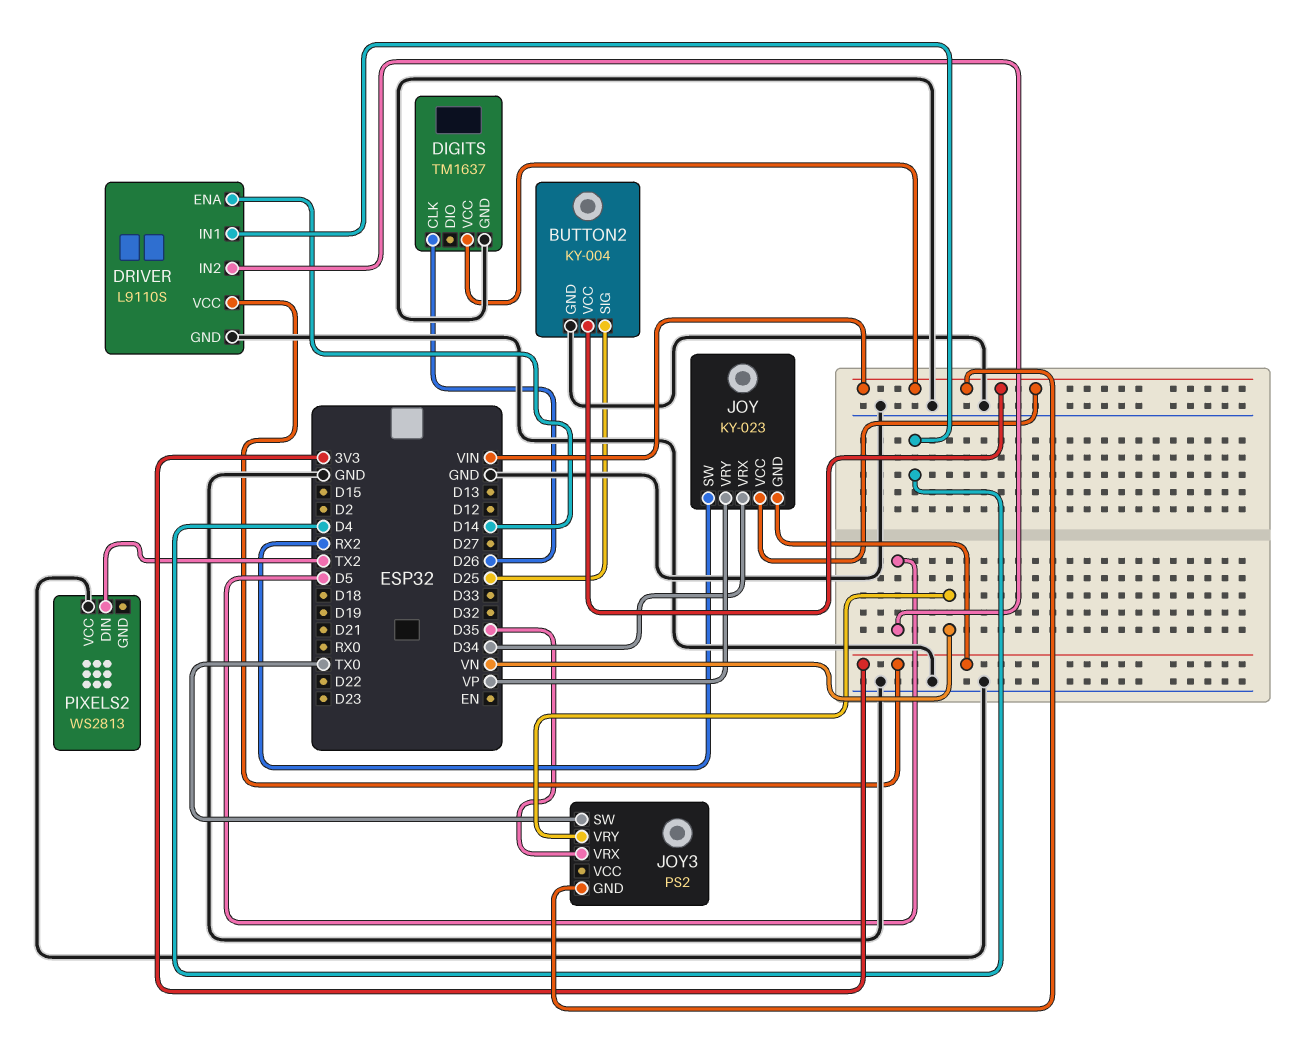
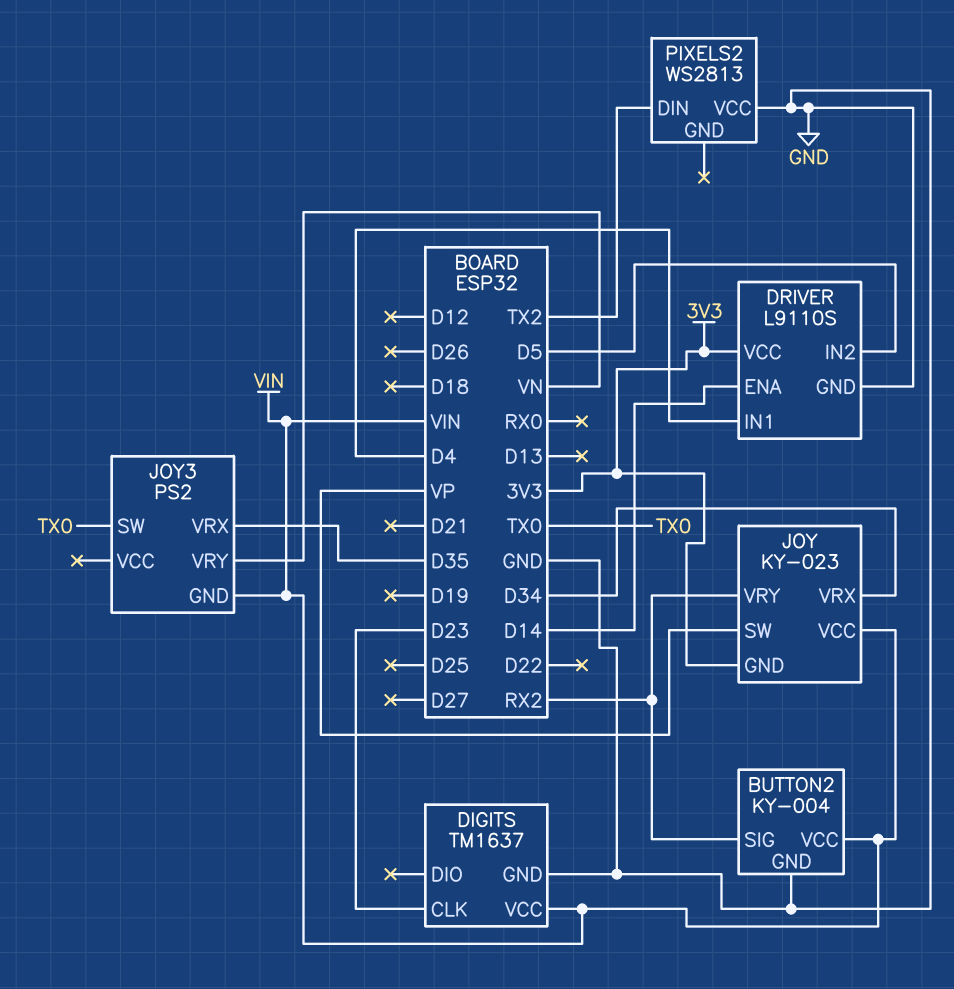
BUTTON2 pin SIG: D25 -> RX2
DIGITS pin CLK: D26 -> D23
JOY pin SW: RX2 -> VP
JOY pin VRY: VP -> RX2

